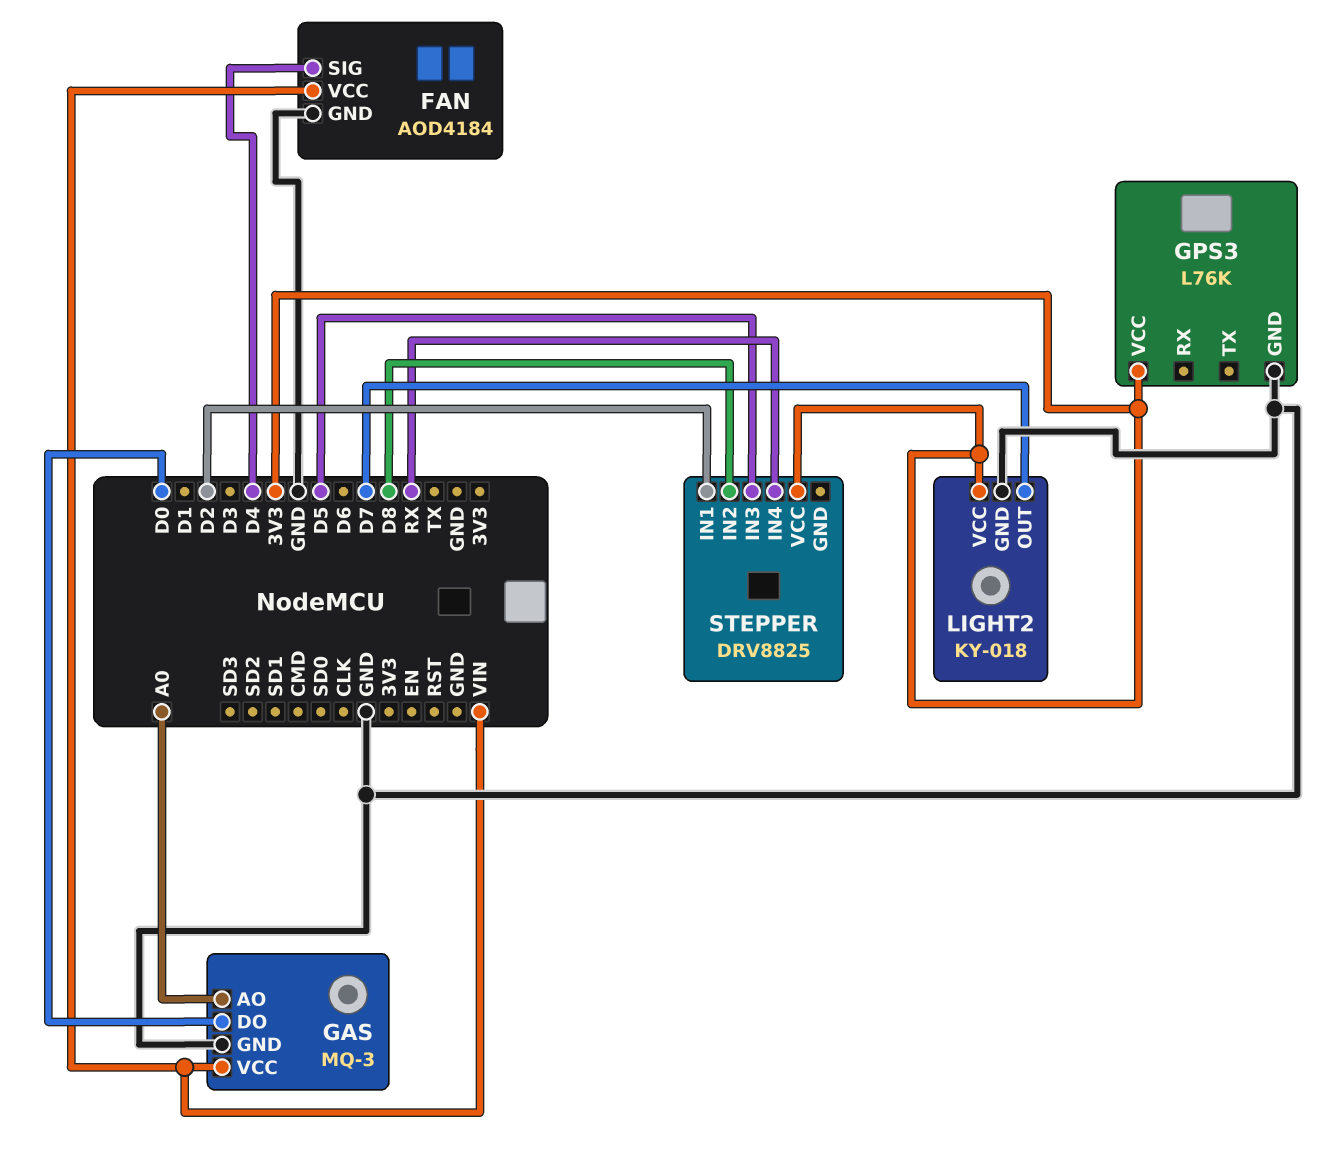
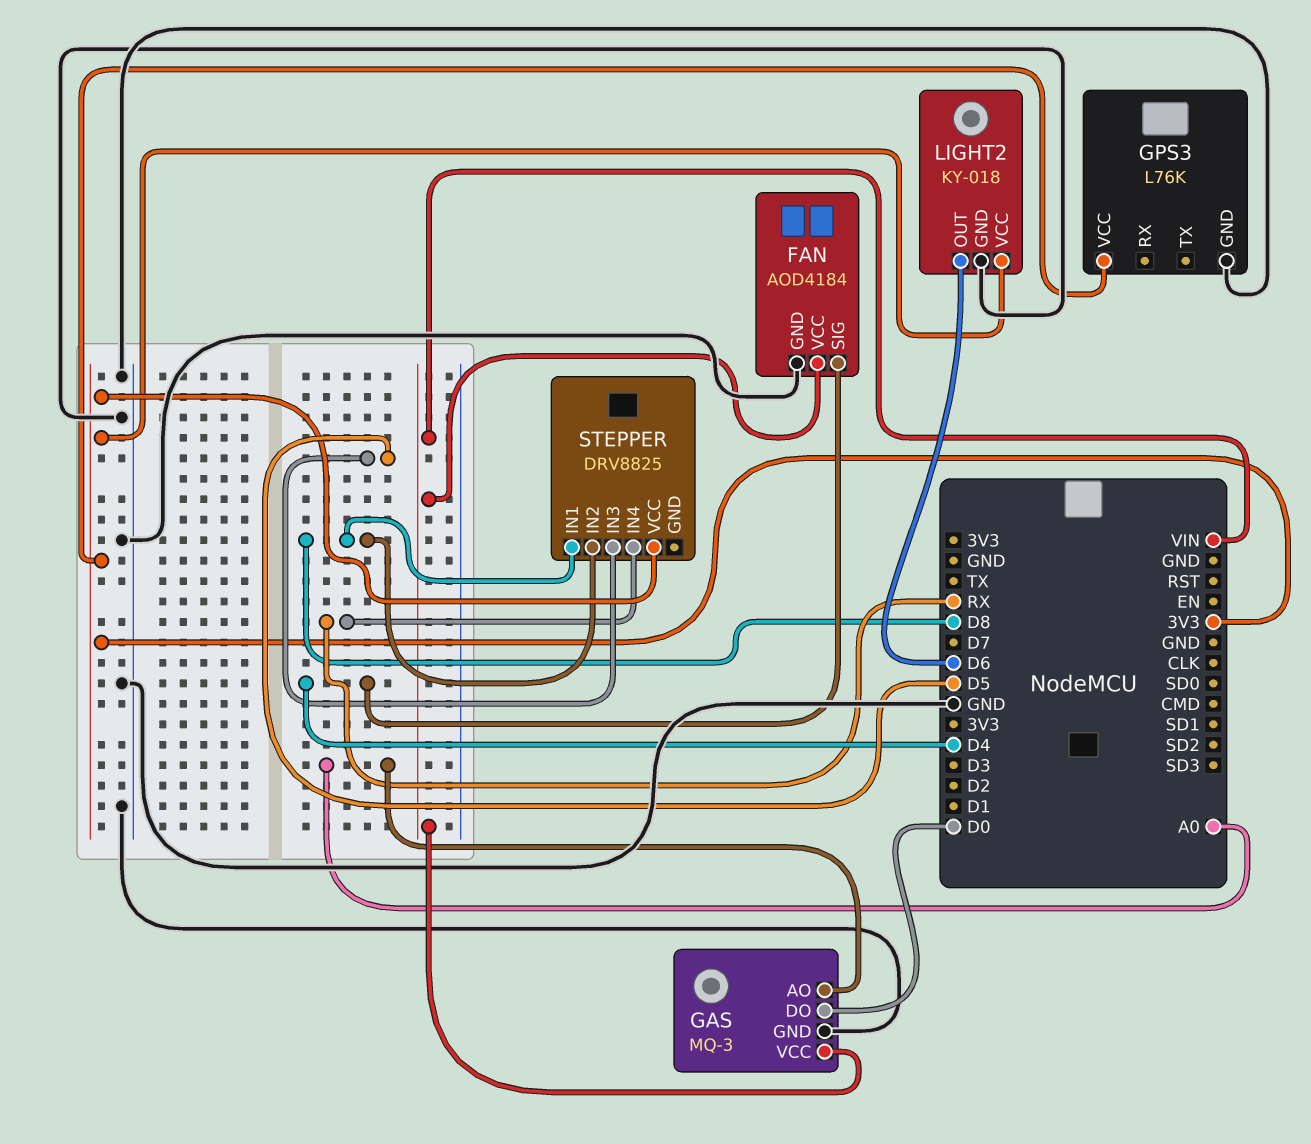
LIGHT2 pin OUT: D7 -> D6
STEPPER pin IN1: D2 -> D8

